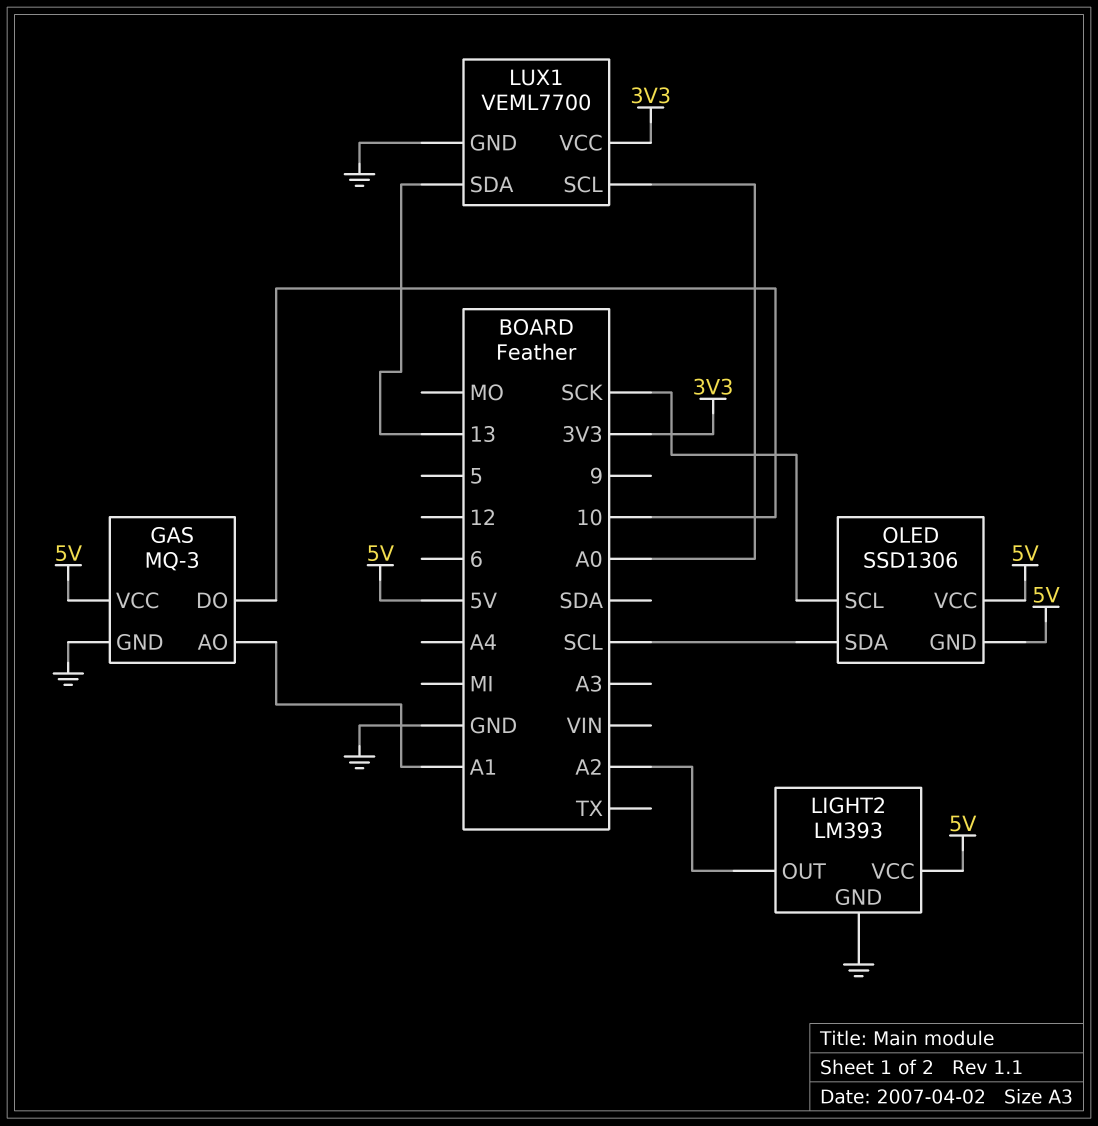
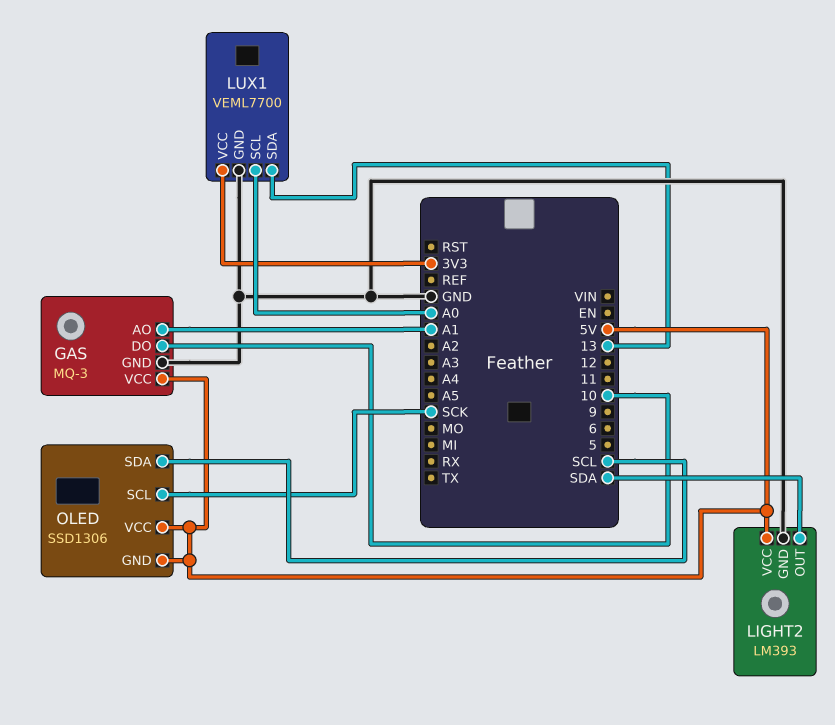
LIGHT2 pin OUT: A2 -> SDA

